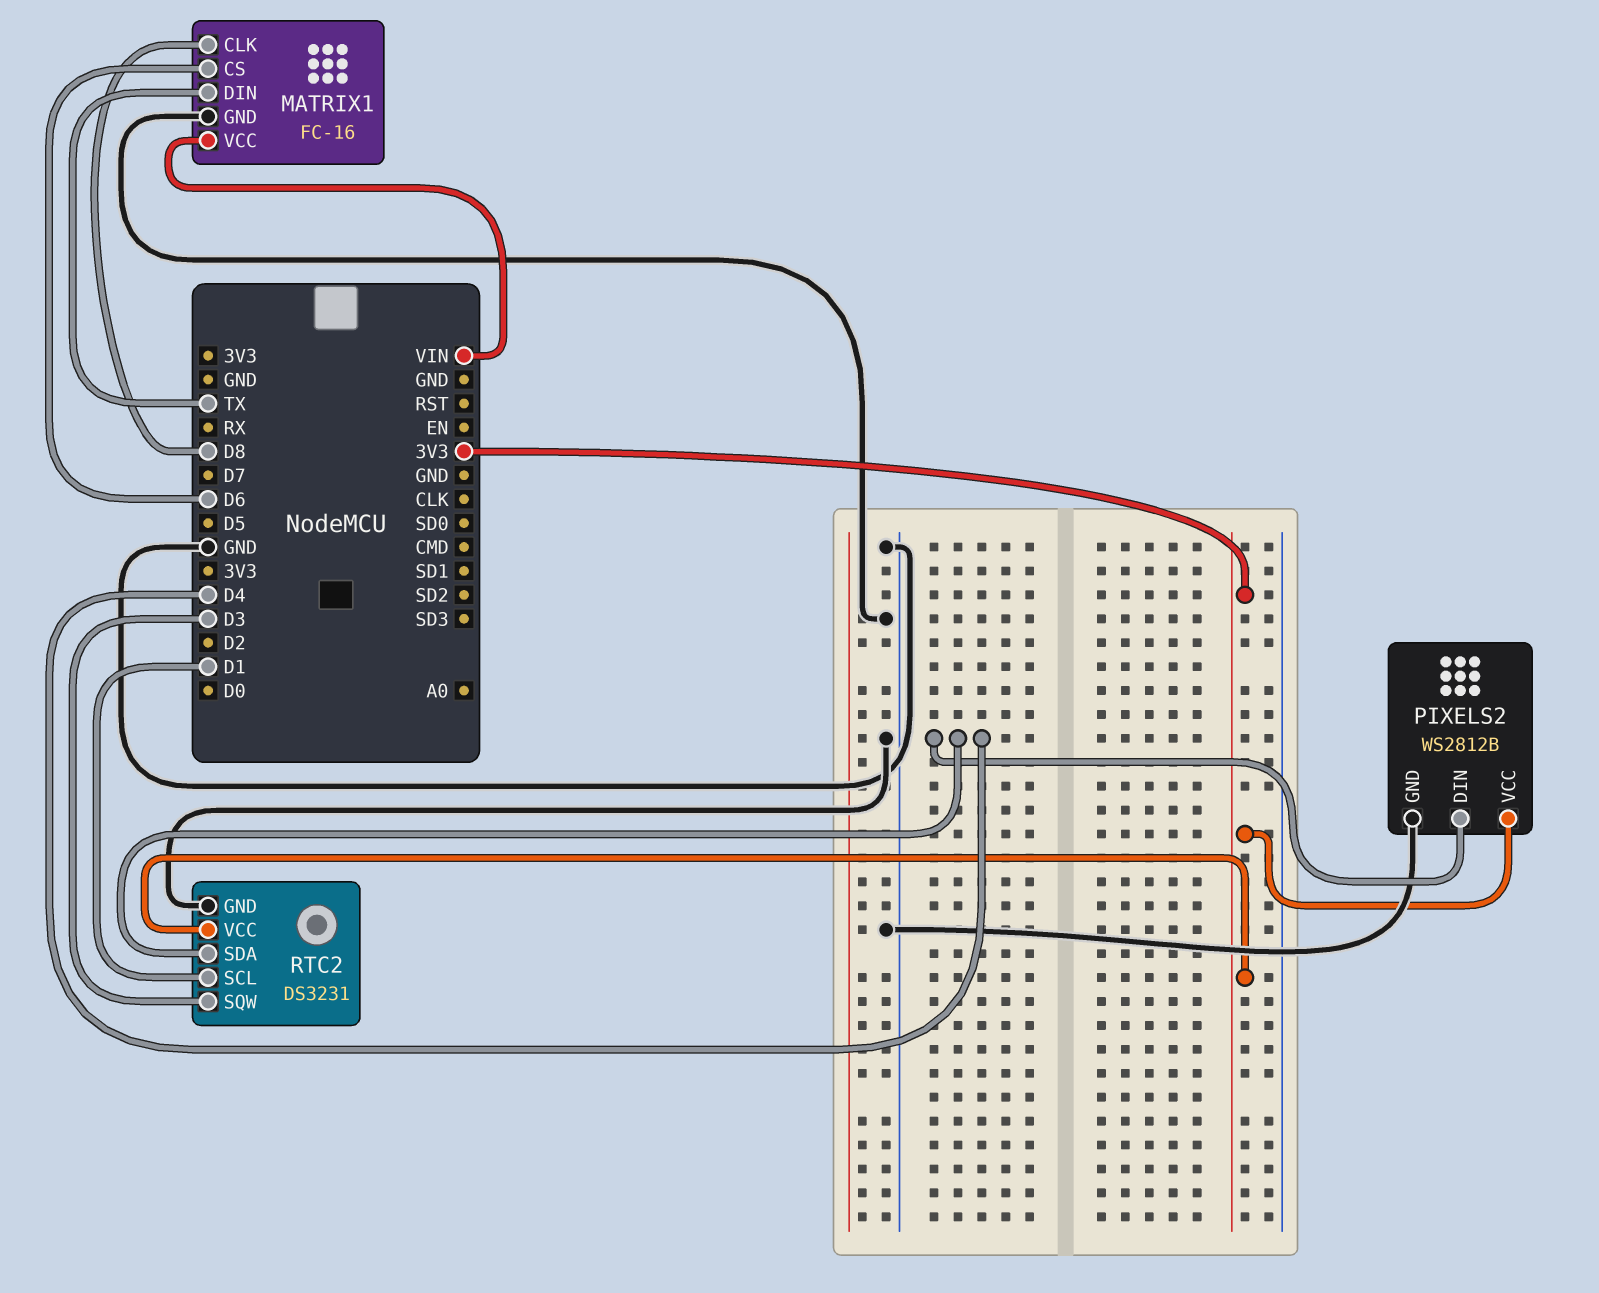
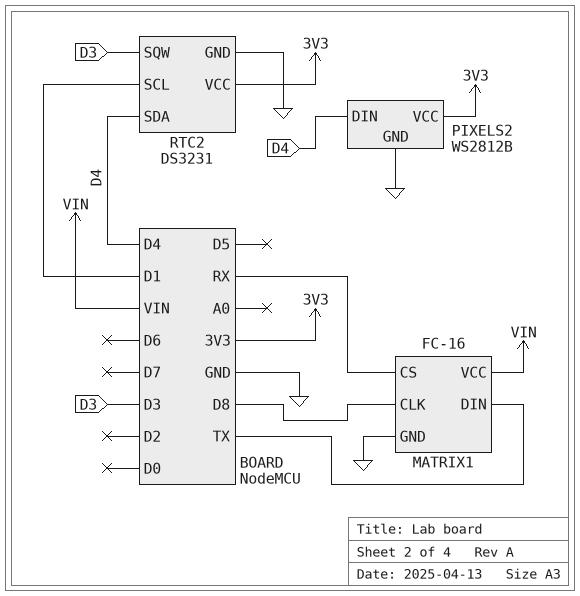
MATRIX1 pin CS: D6 -> RX

